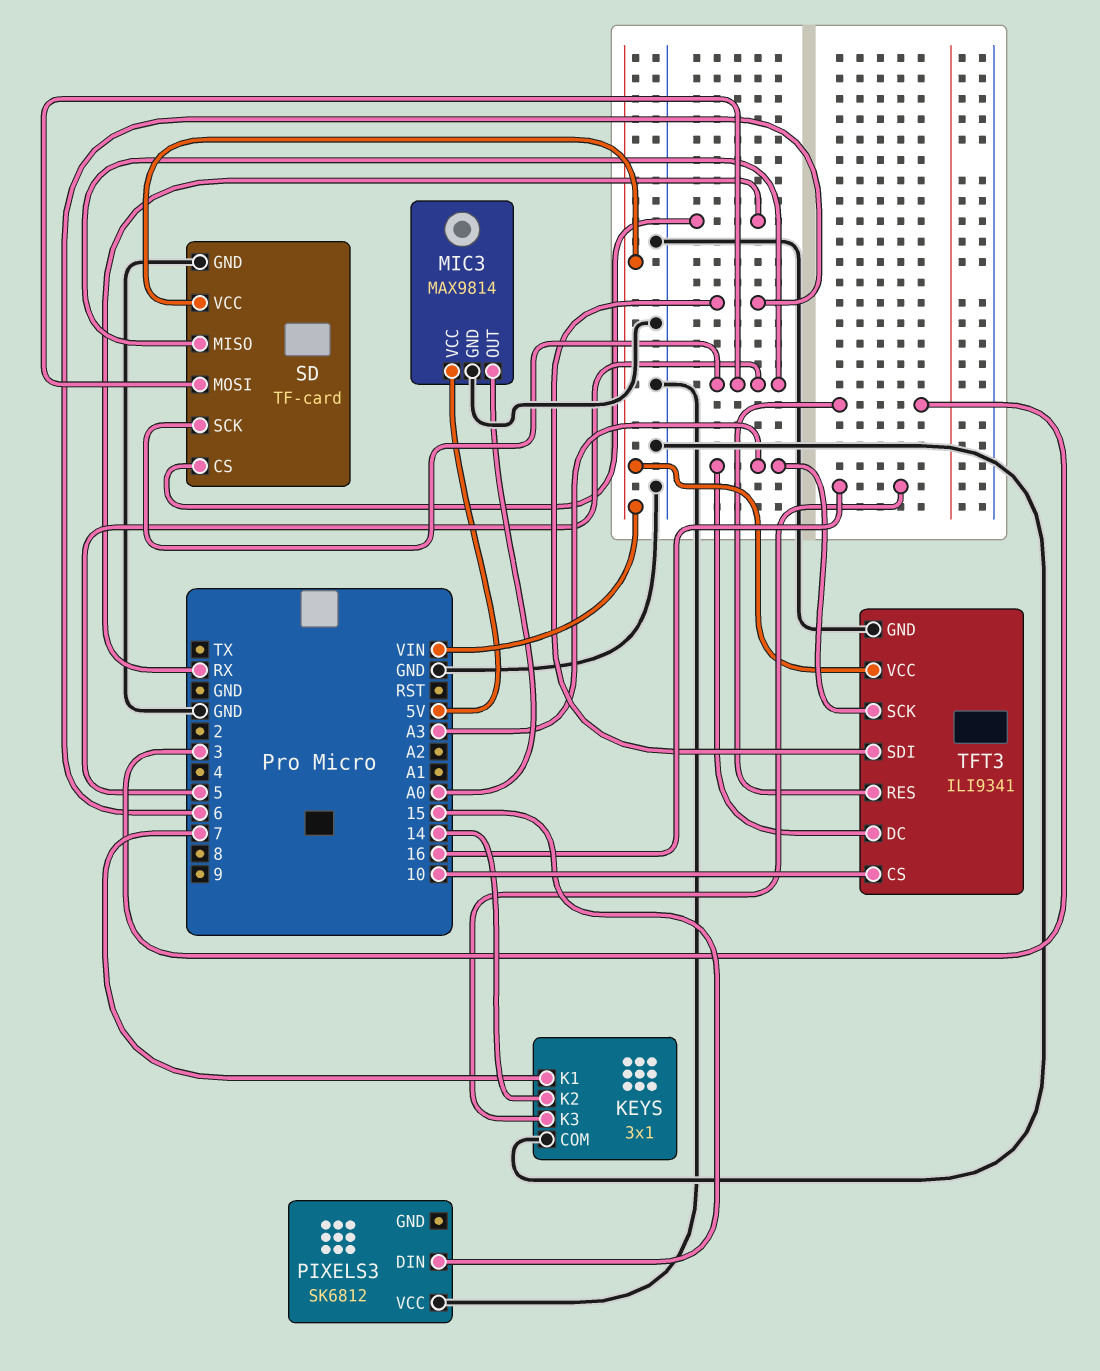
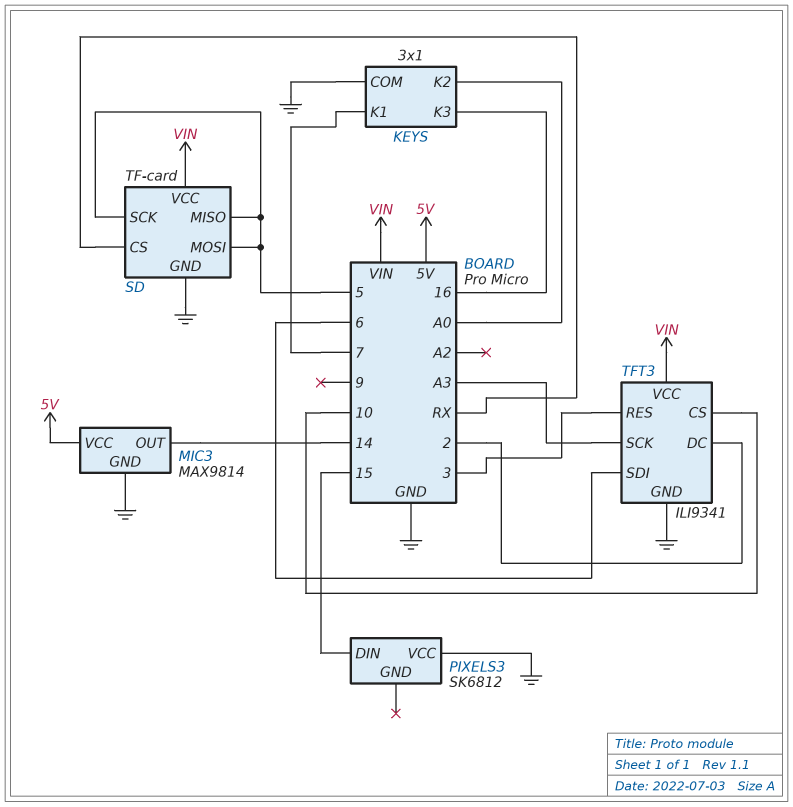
KEYS pin K2: 14 -> A0
MIC3 pin OUT: A0 -> 14
TFT3 pin DC: A3 -> 2

